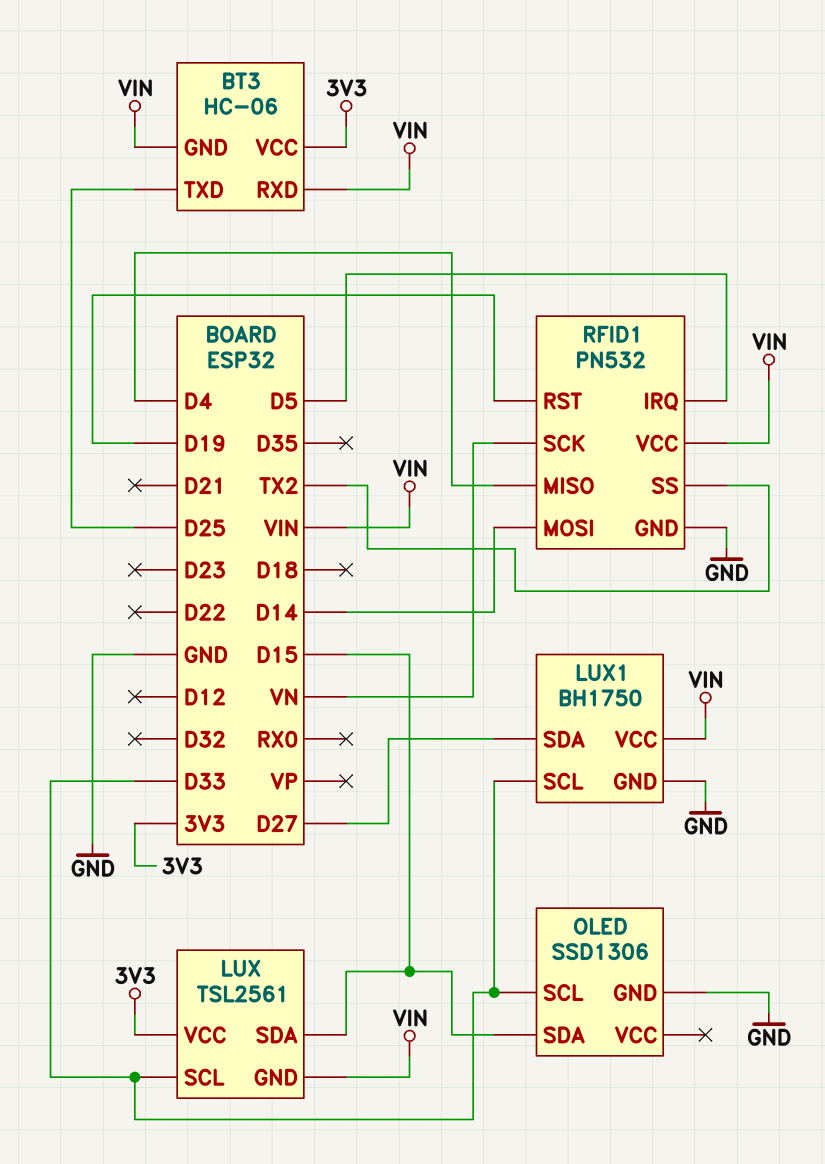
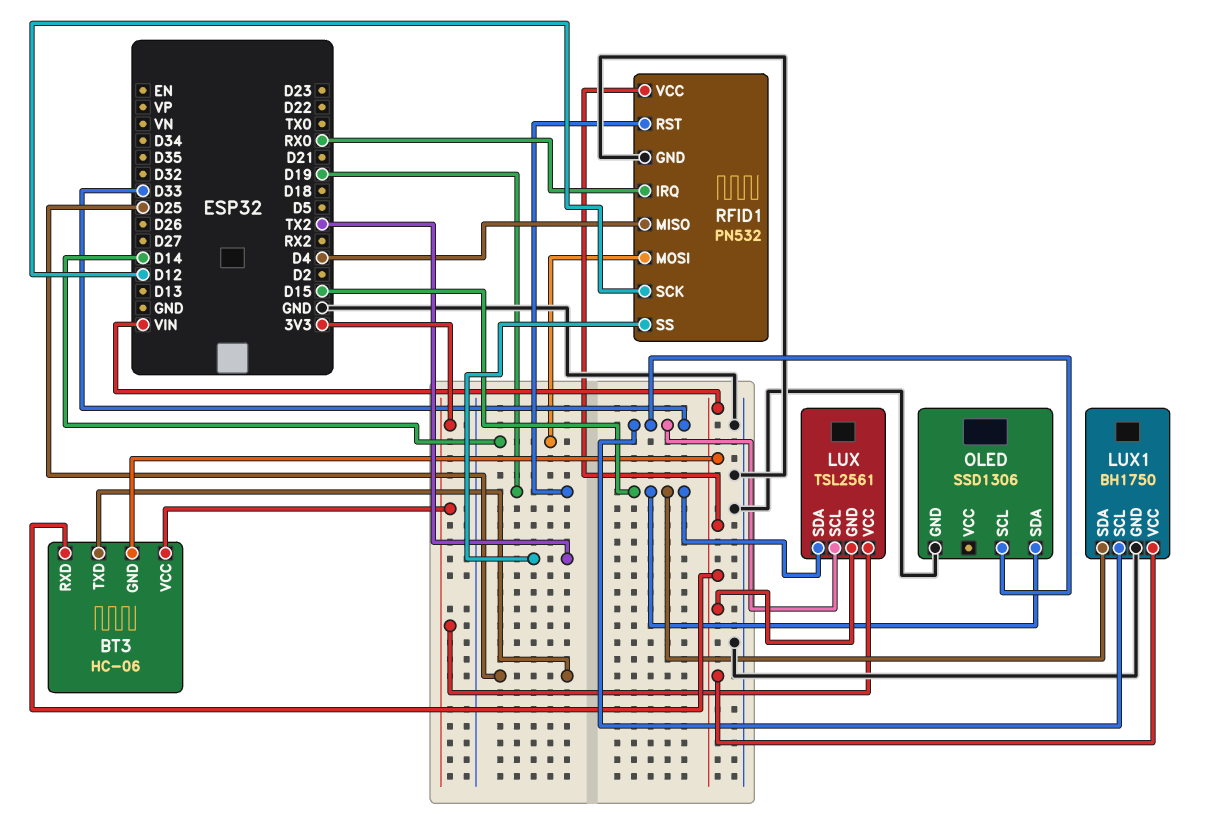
LUX1 pin SDA: D27 -> D15
RFID1 pin IRQ: D5 -> RX0
RFID1 pin SCK: VN -> D12

